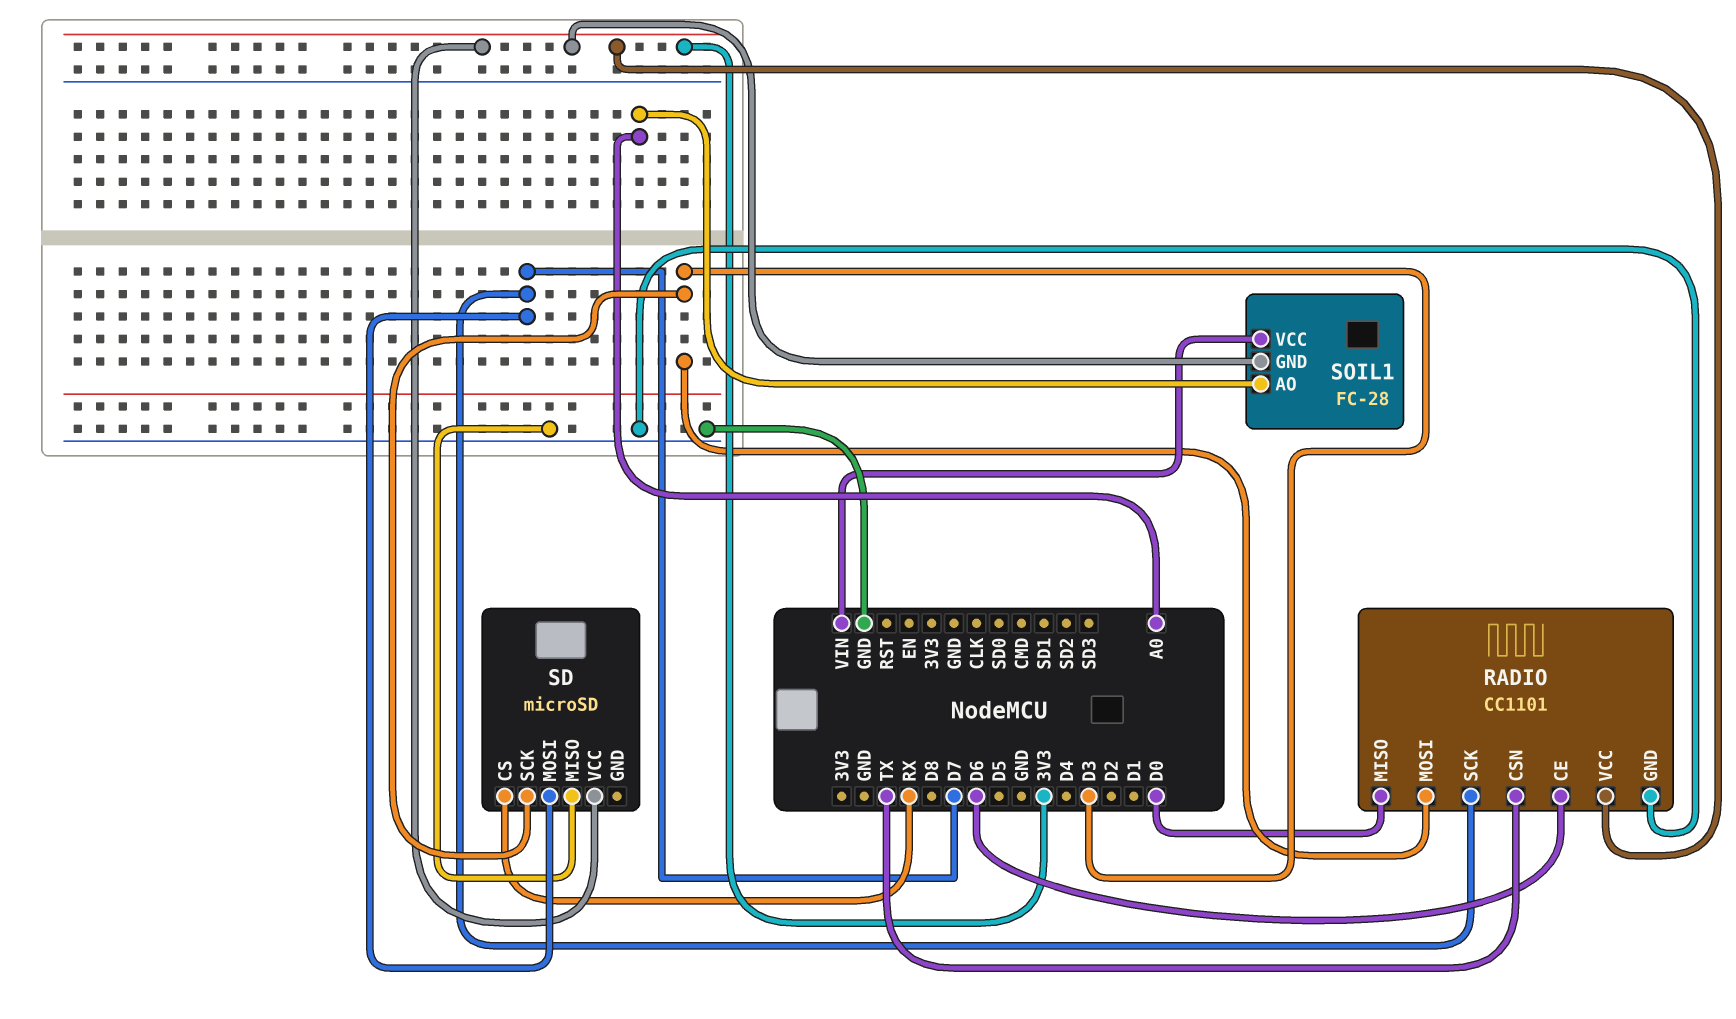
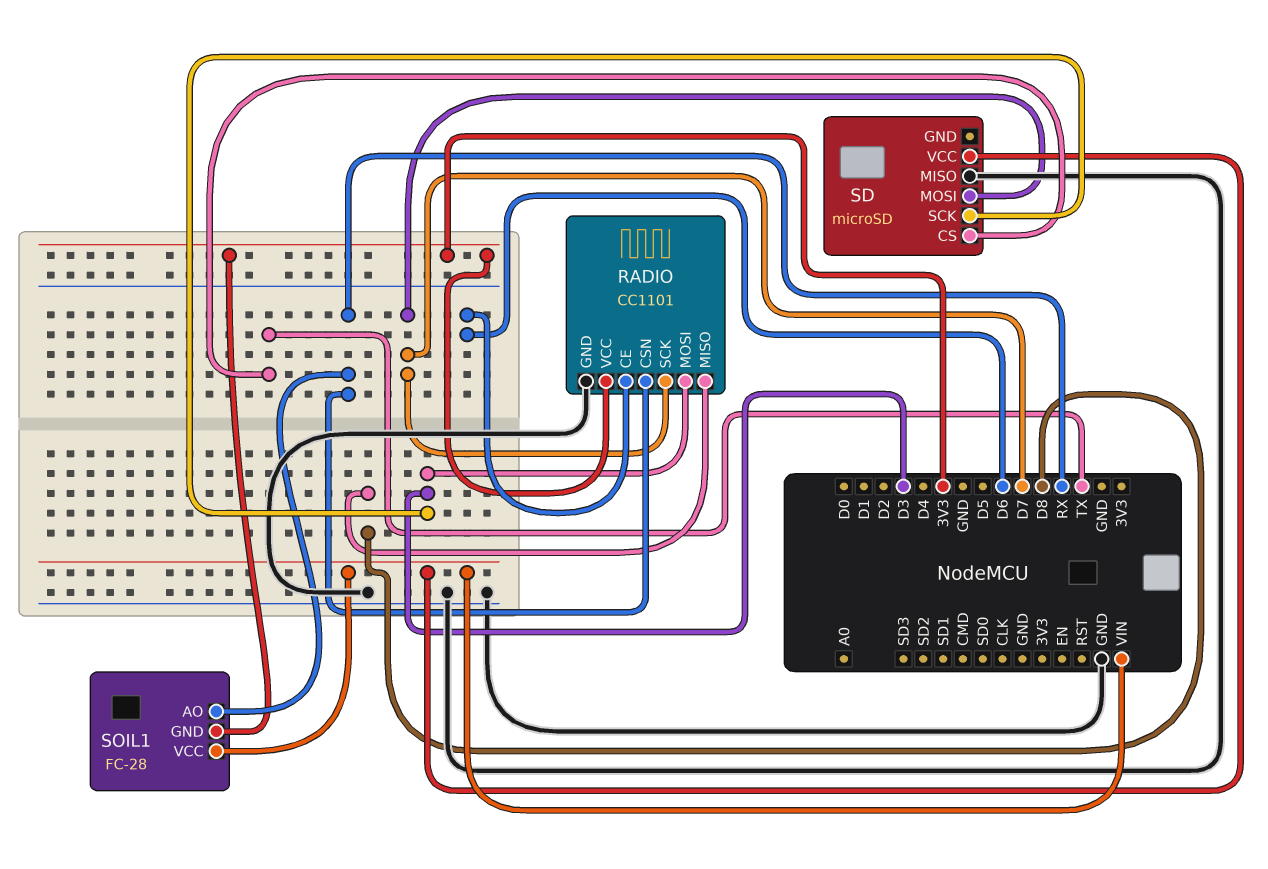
RADIO pin CSN: TX -> RX
RADIO pin MISO: D0 -> D8
SD pin CS: RX -> TX
SD pin VCC: 3V3 -> VIN
SOIL1 pin AO: A0 -> RX

